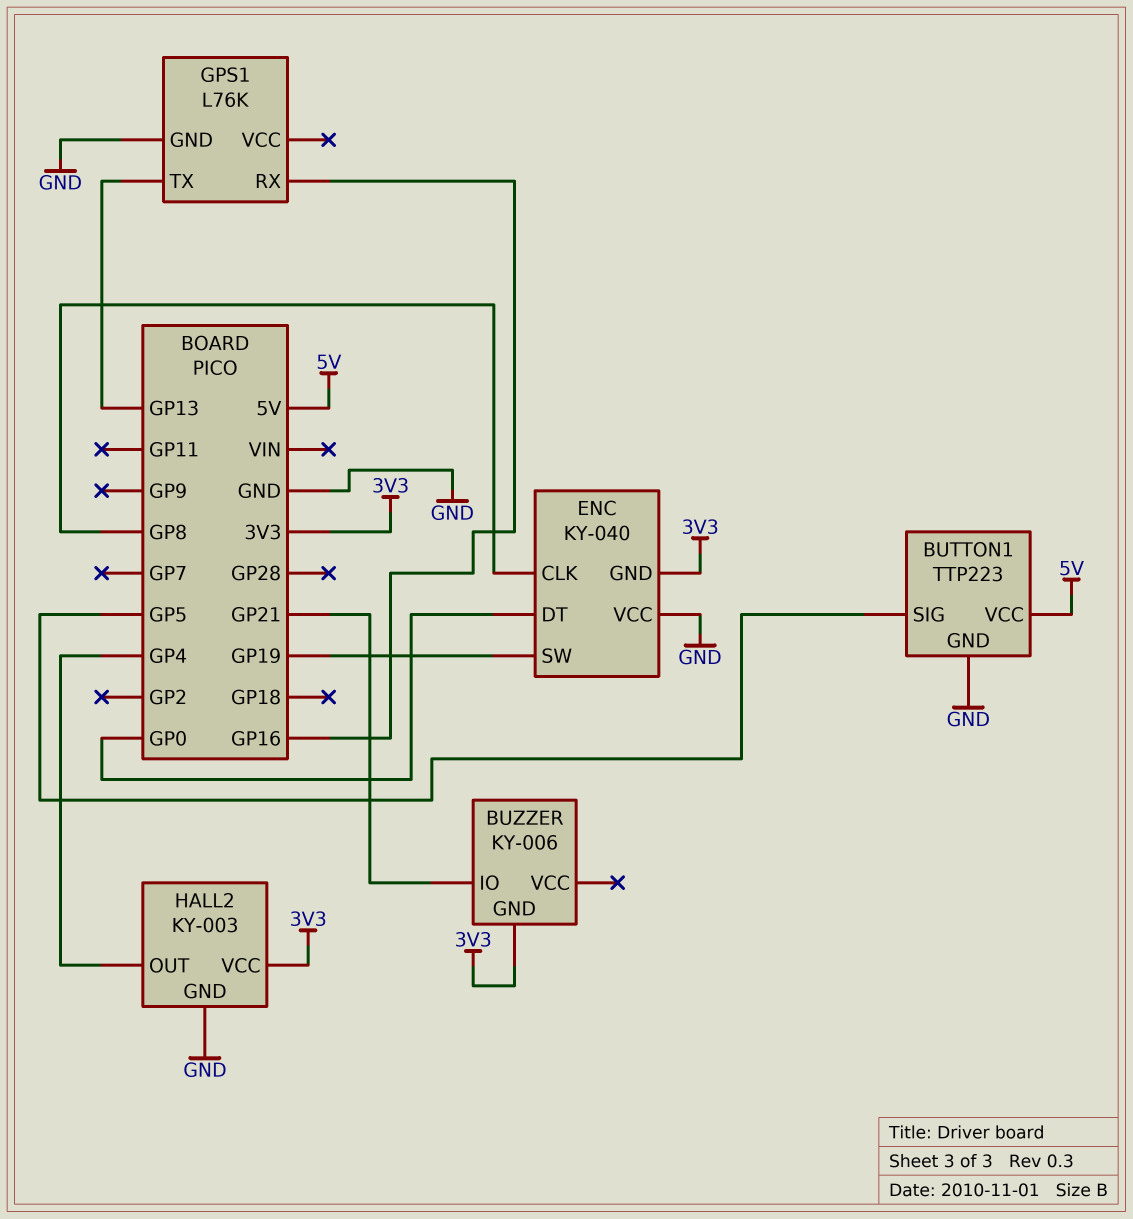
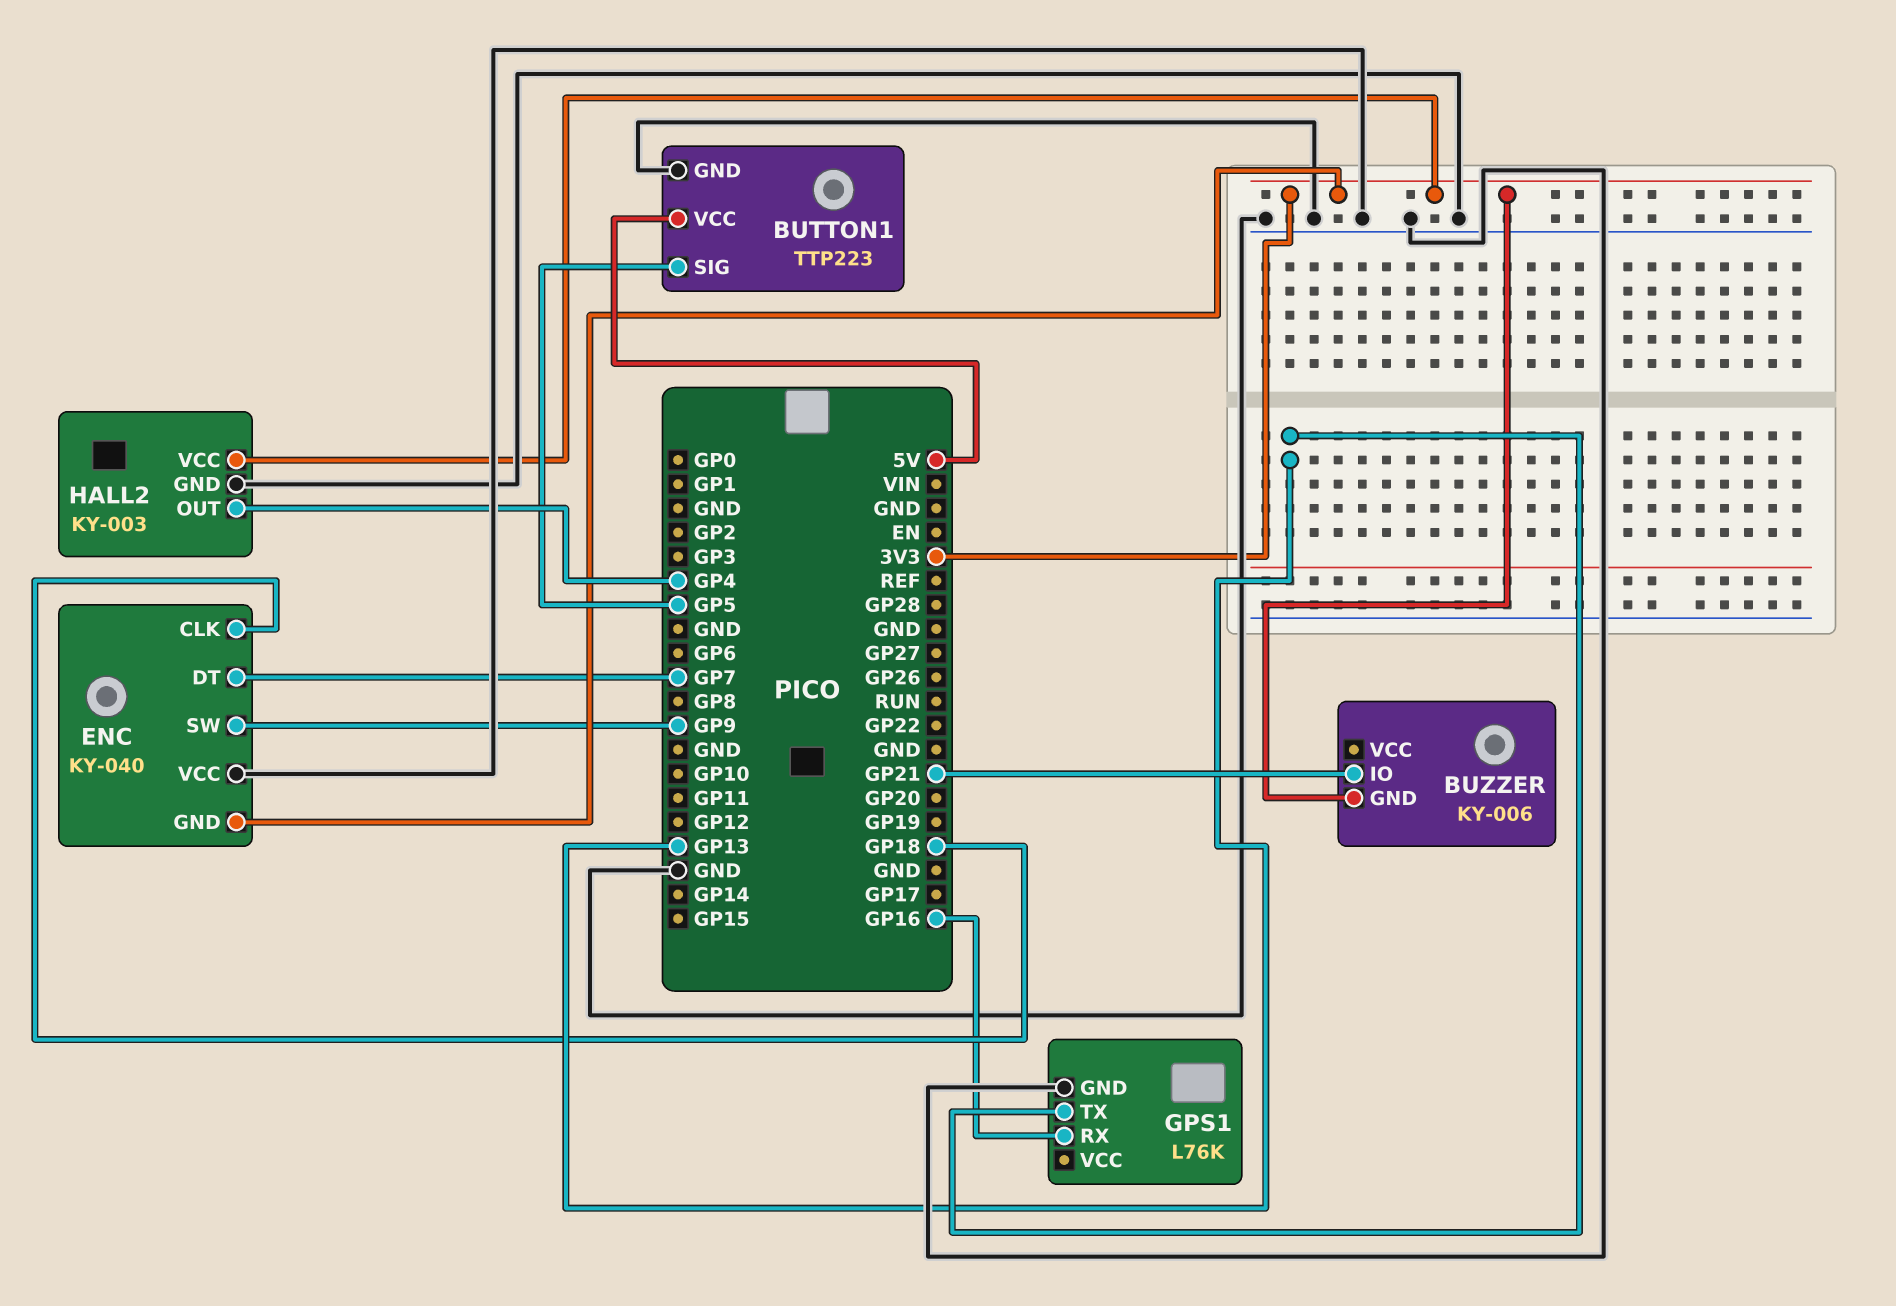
ENC pin CLK: GP8 -> GP18
ENC pin DT: GP0 -> GP7
ENC pin SW: GP19 -> GP9

